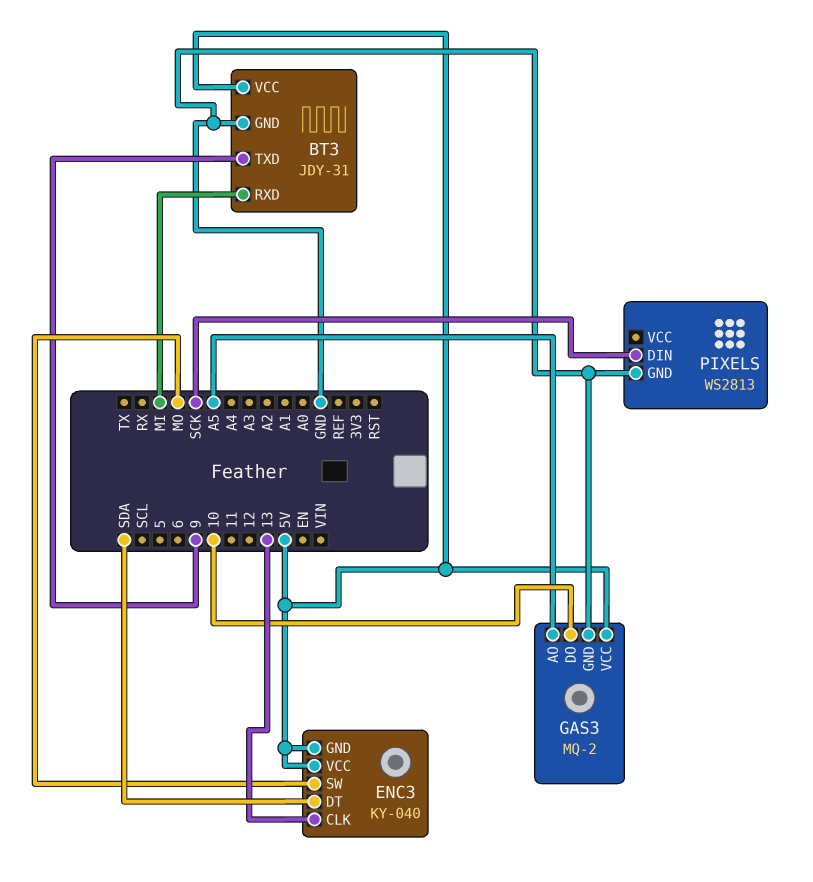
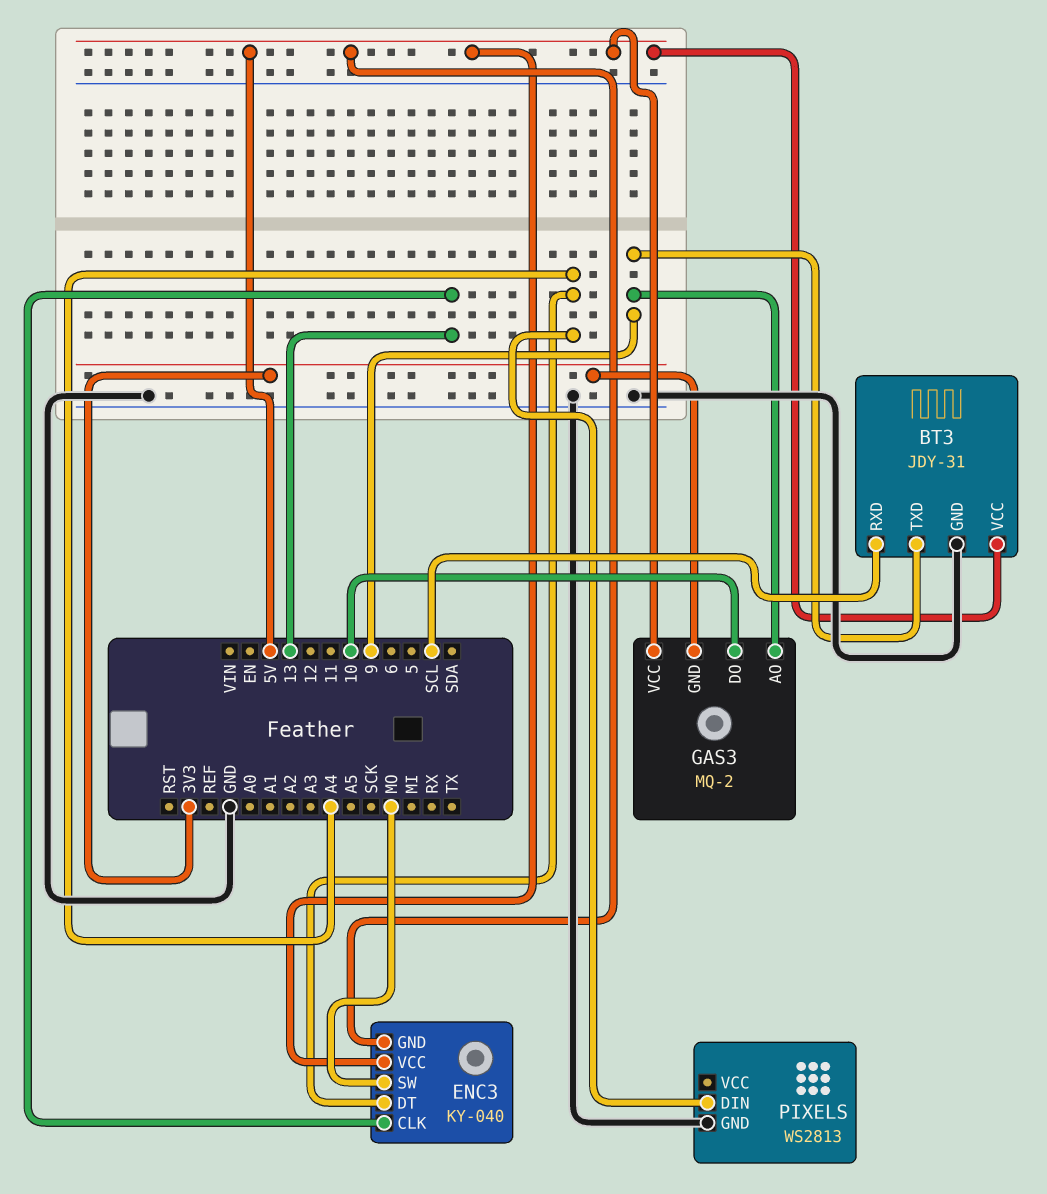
BT3 pin RXD: MI -> SCL
ENC3 pin DT: SDA -> A4
GAS3 pin AO: A5 -> 9
GAS3 pin GND: GND -> 3V3
PIXELS pin DIN: SCK -> A4

